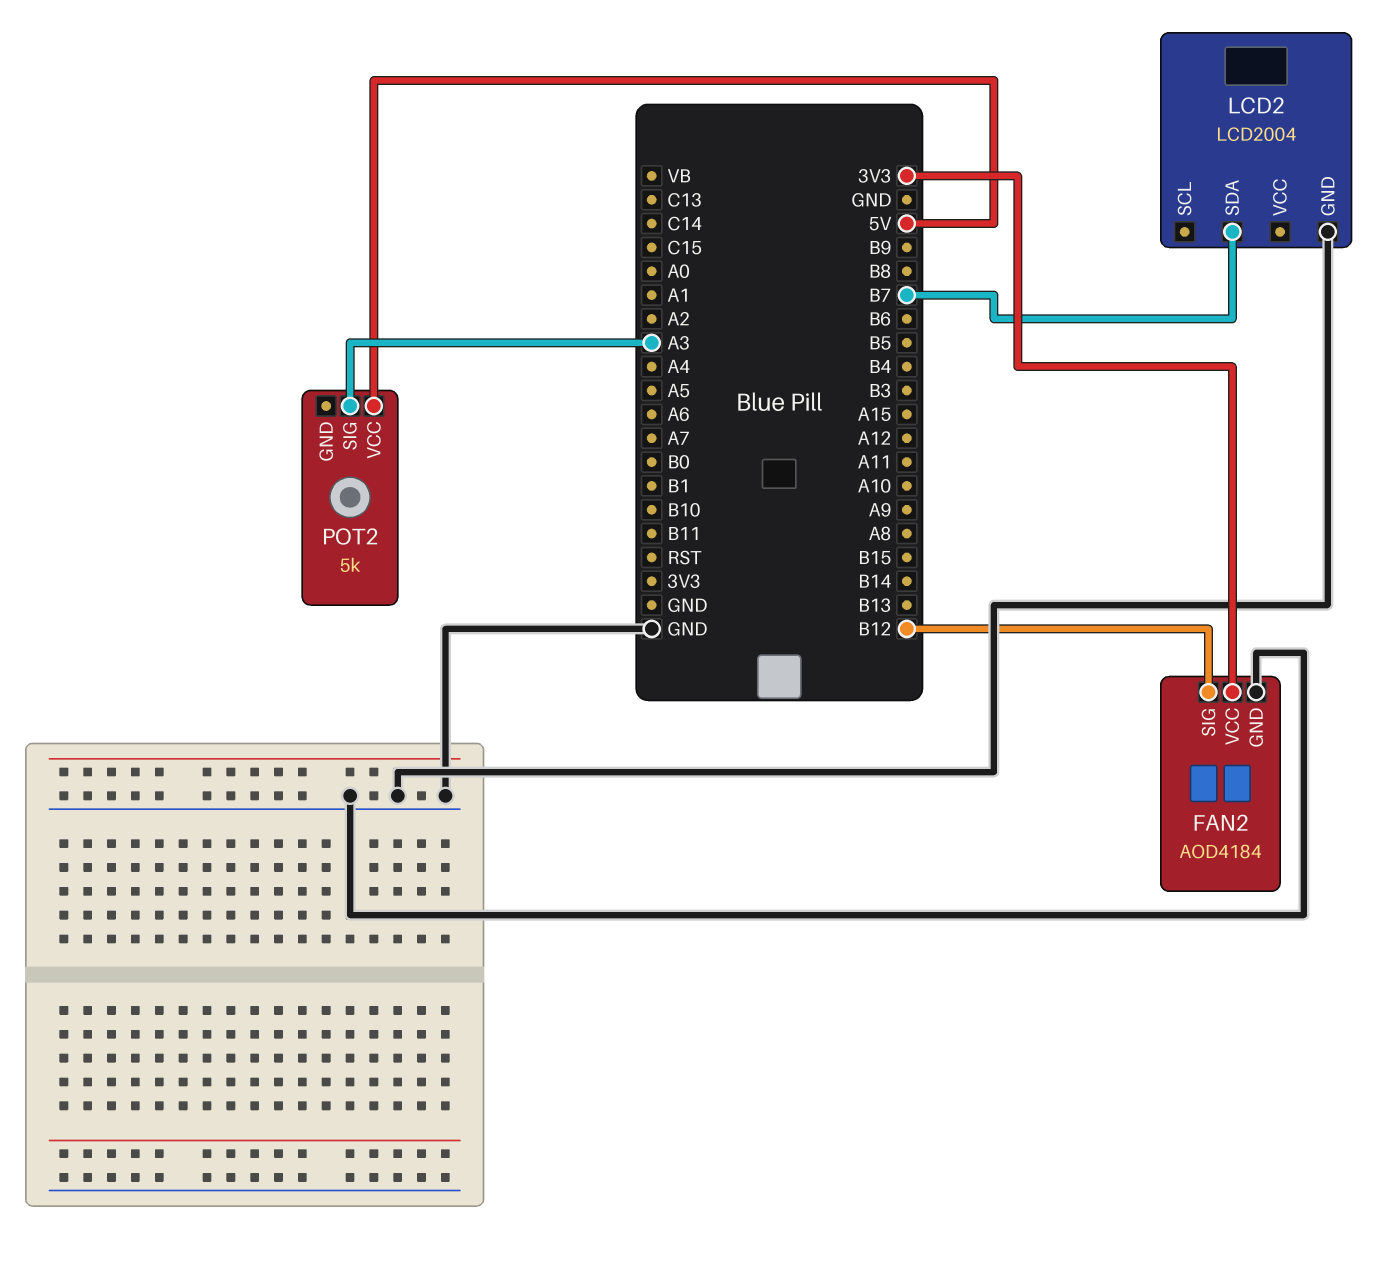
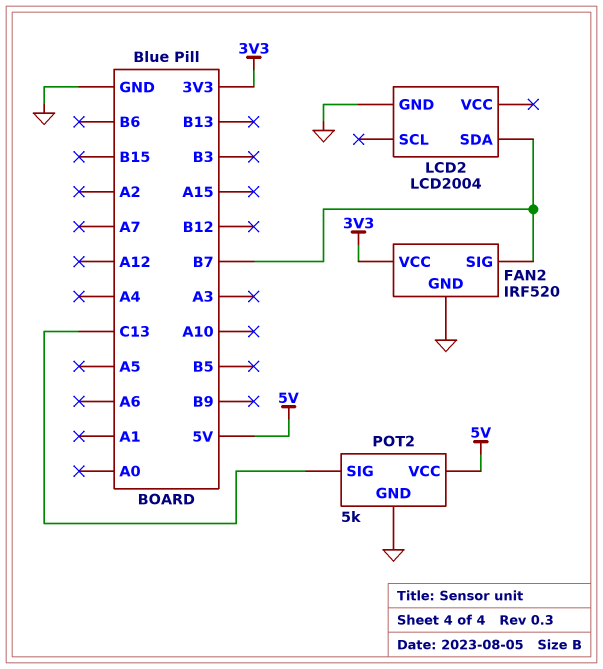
FAN2: AOD4184 -> IRF520
FAN2 pin SIG: B12 -> B7
POT2 pin GND: none -> GND
POT2 pin SIG: A3 -> C13

